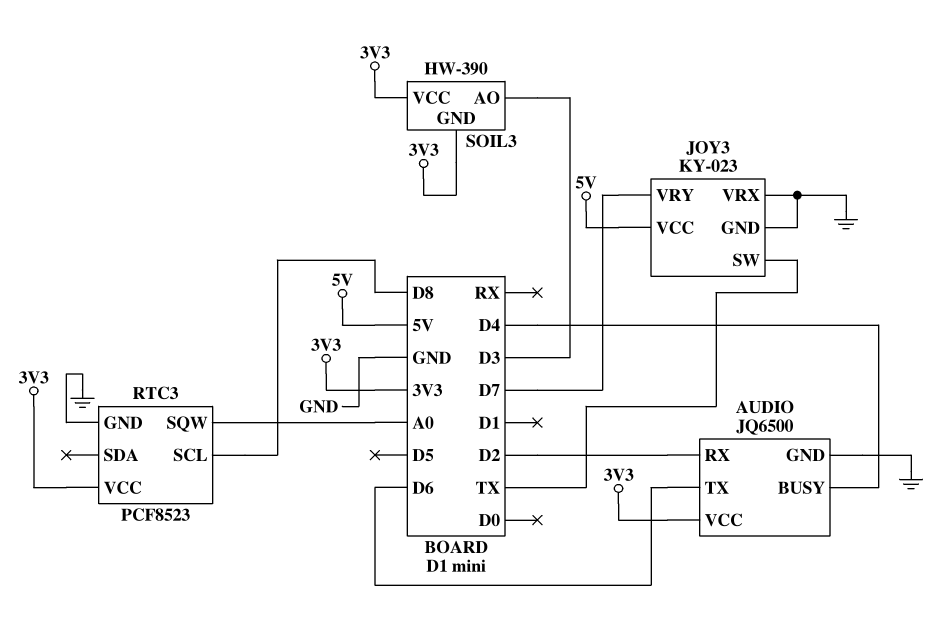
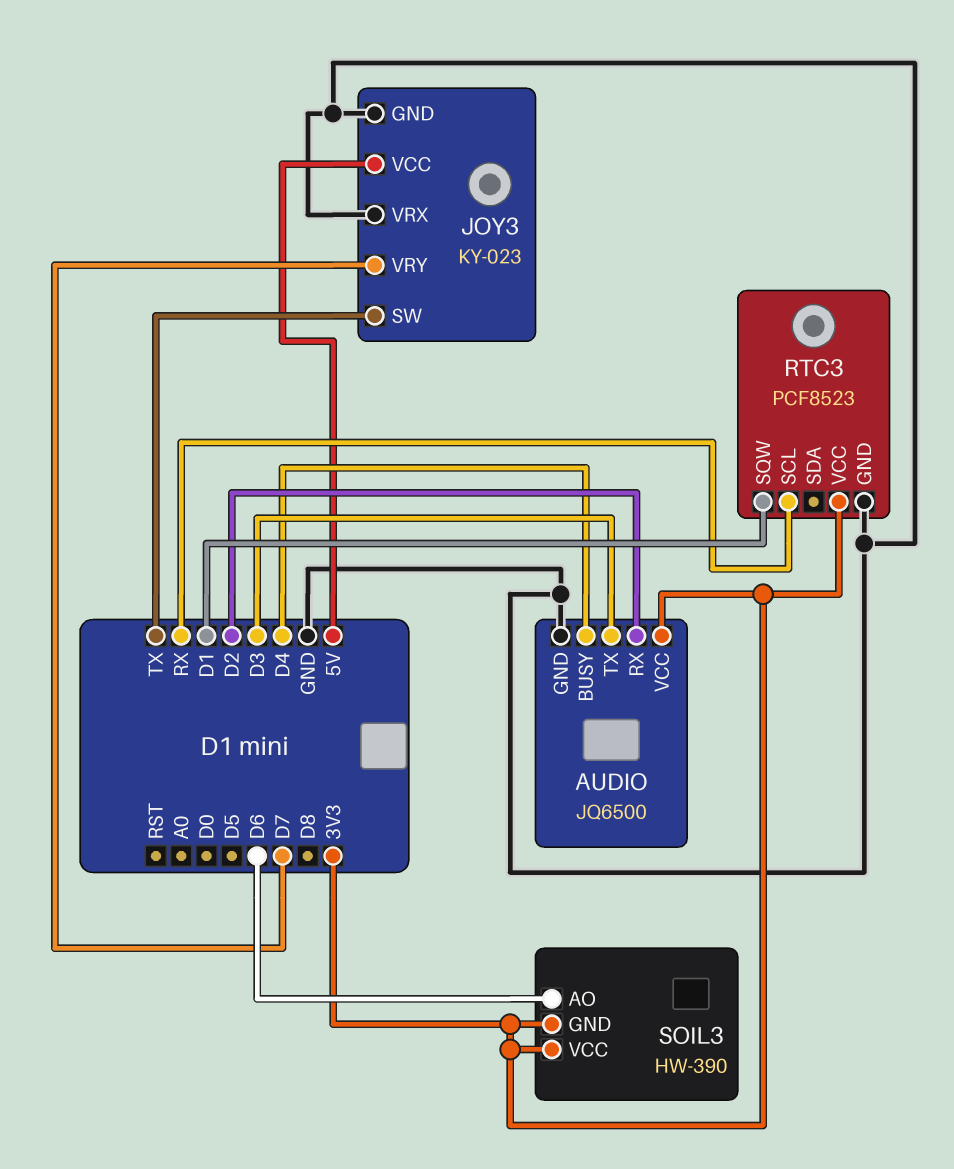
AUDIO pin TX: D6 -> D3
RTC3 pin SCL: D8 -> RX
RTC3 pin SQW: A0 -> D1
SOIL3 pin AO: D3 -> D6

